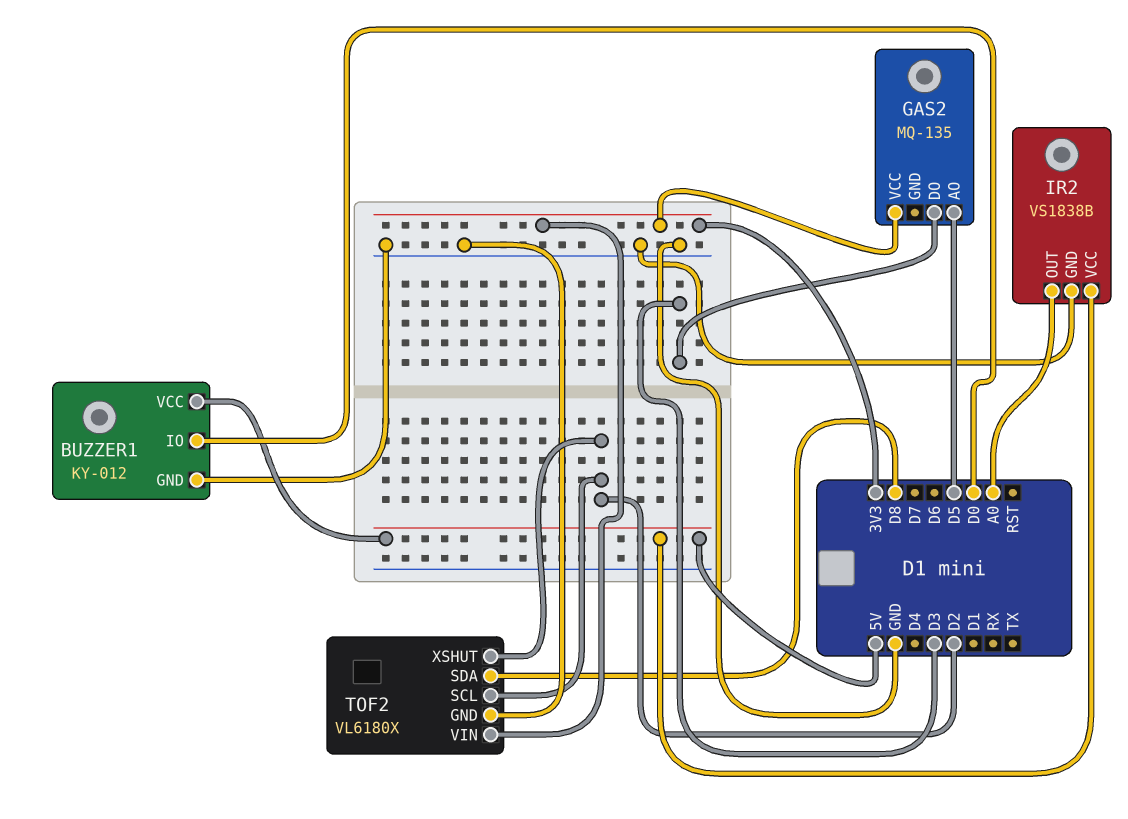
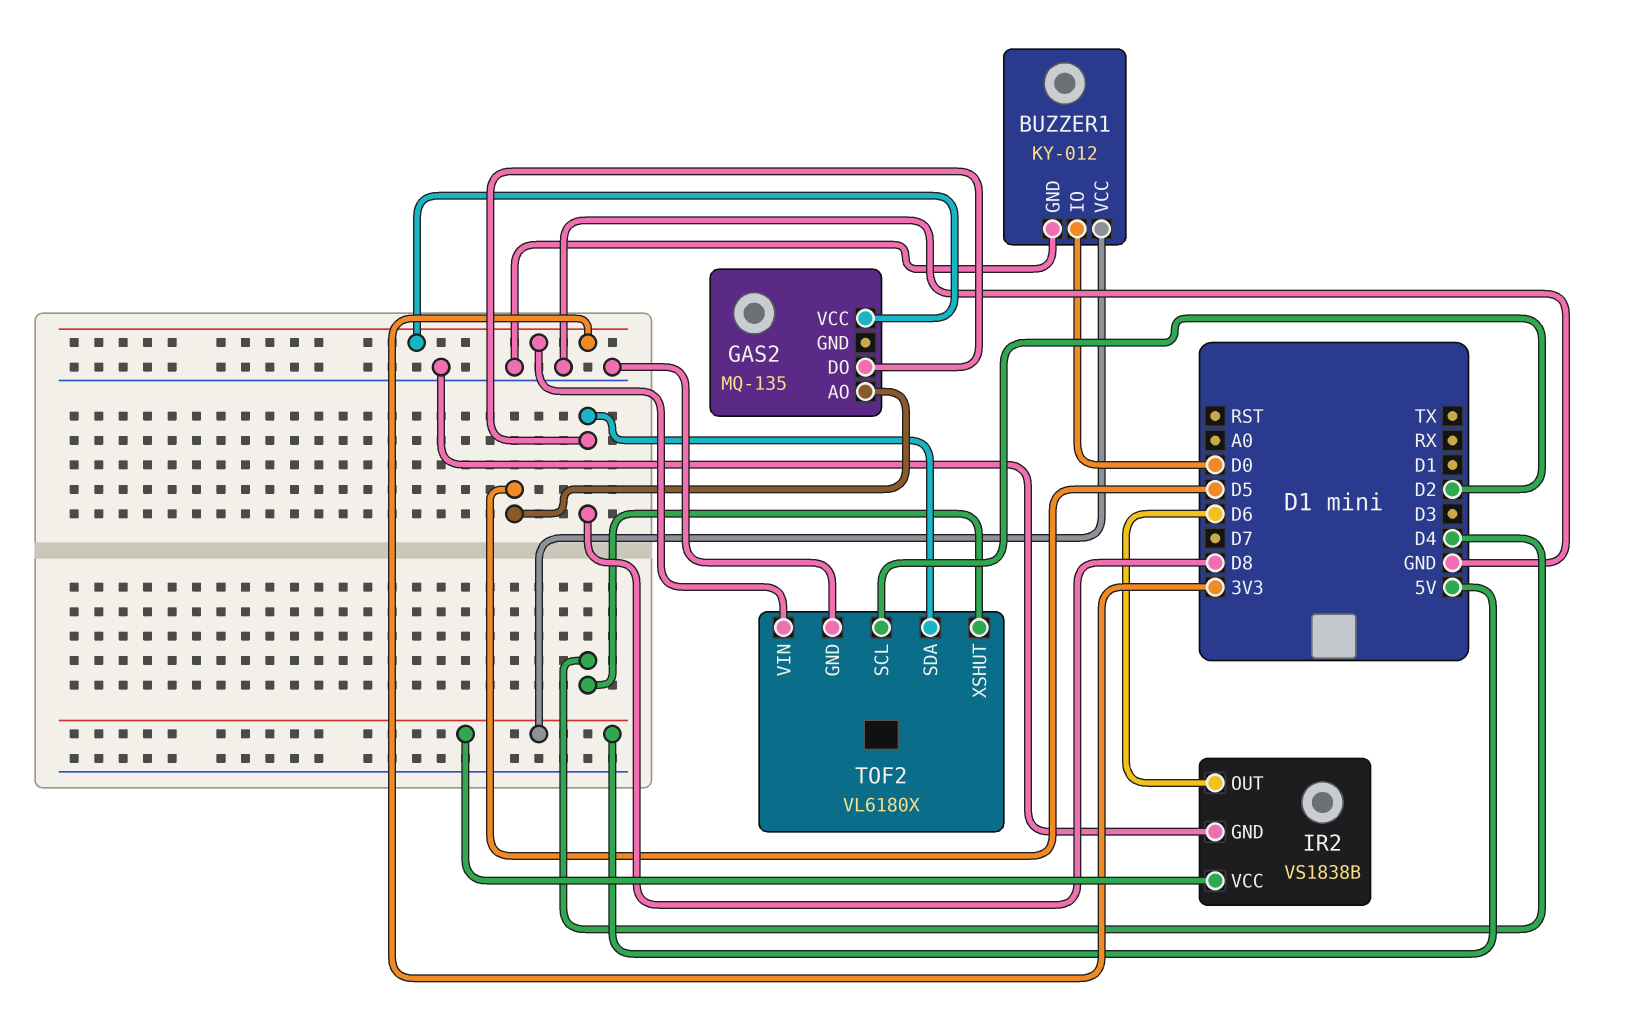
GAS2 pin DO: D3 -> D8
IR2 pin OUT: A0 -> D6
TOF2 pin XSHUT: D2 -> D4

